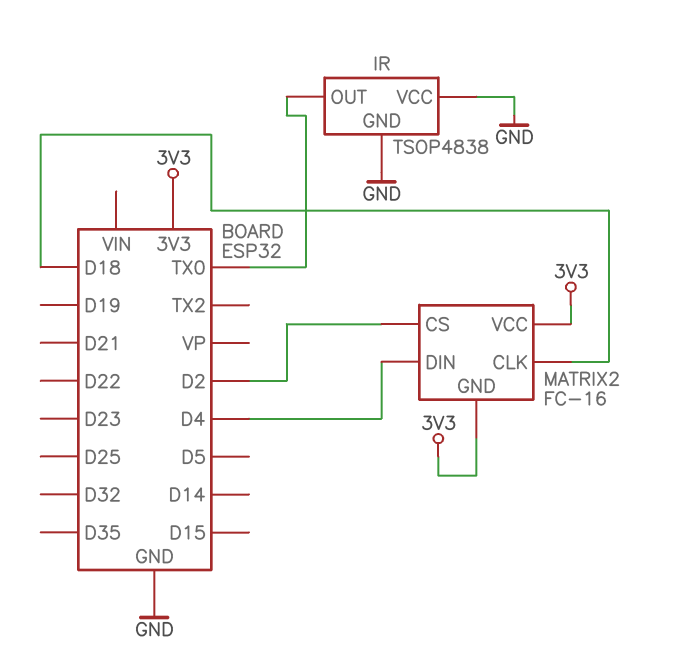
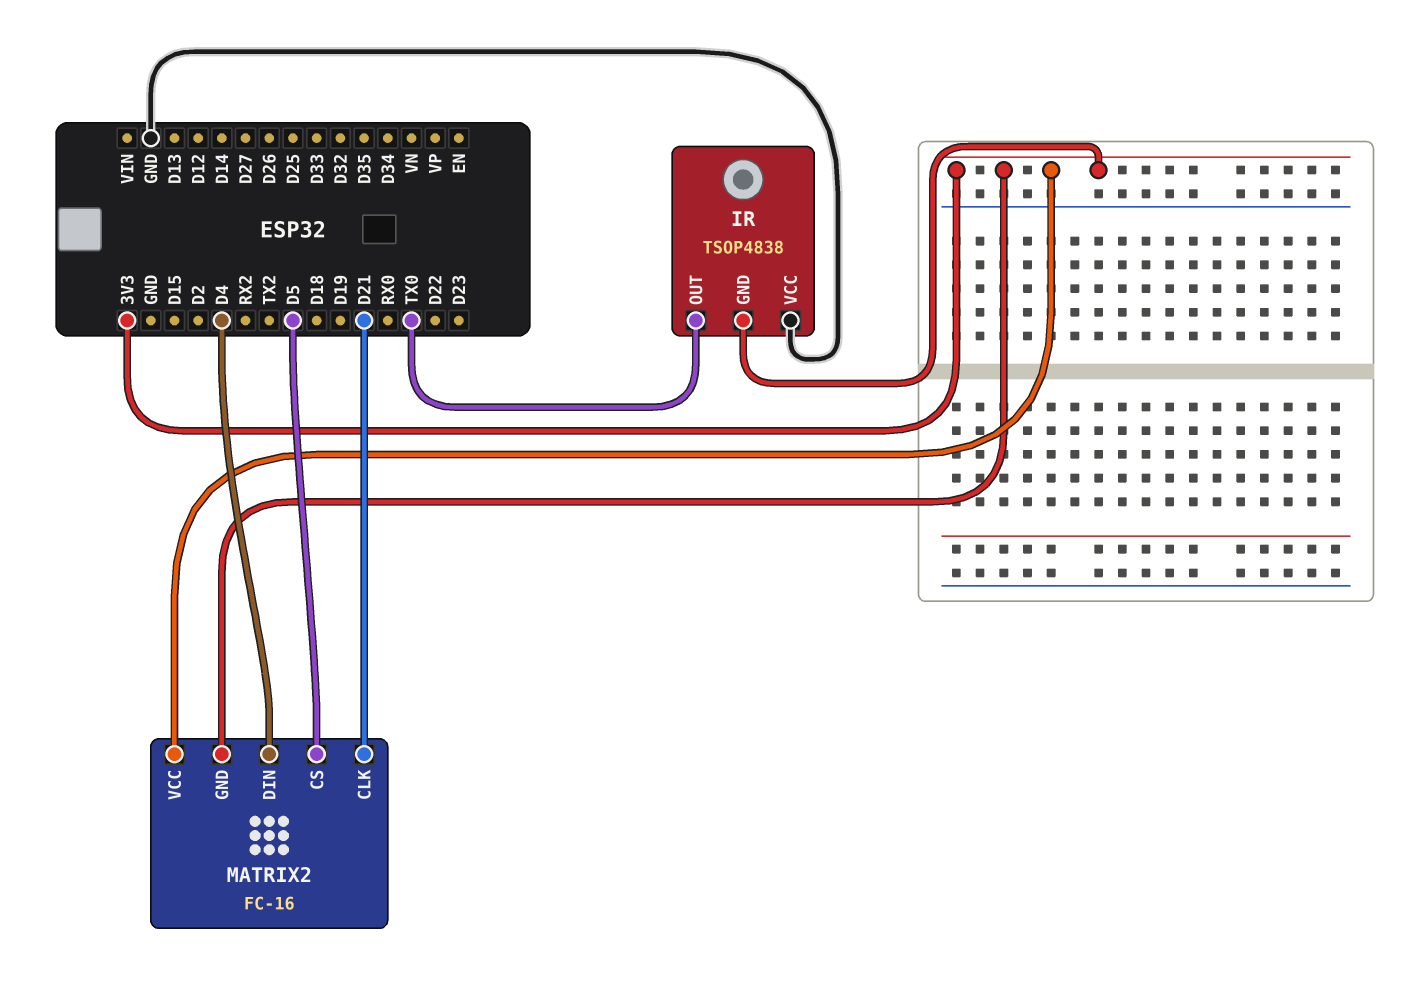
IR pin GND: GND -> 3V3
MATRIX2 pin CLK: D18 -> D21
MATRIX2 pin CS: D2 -> D5

